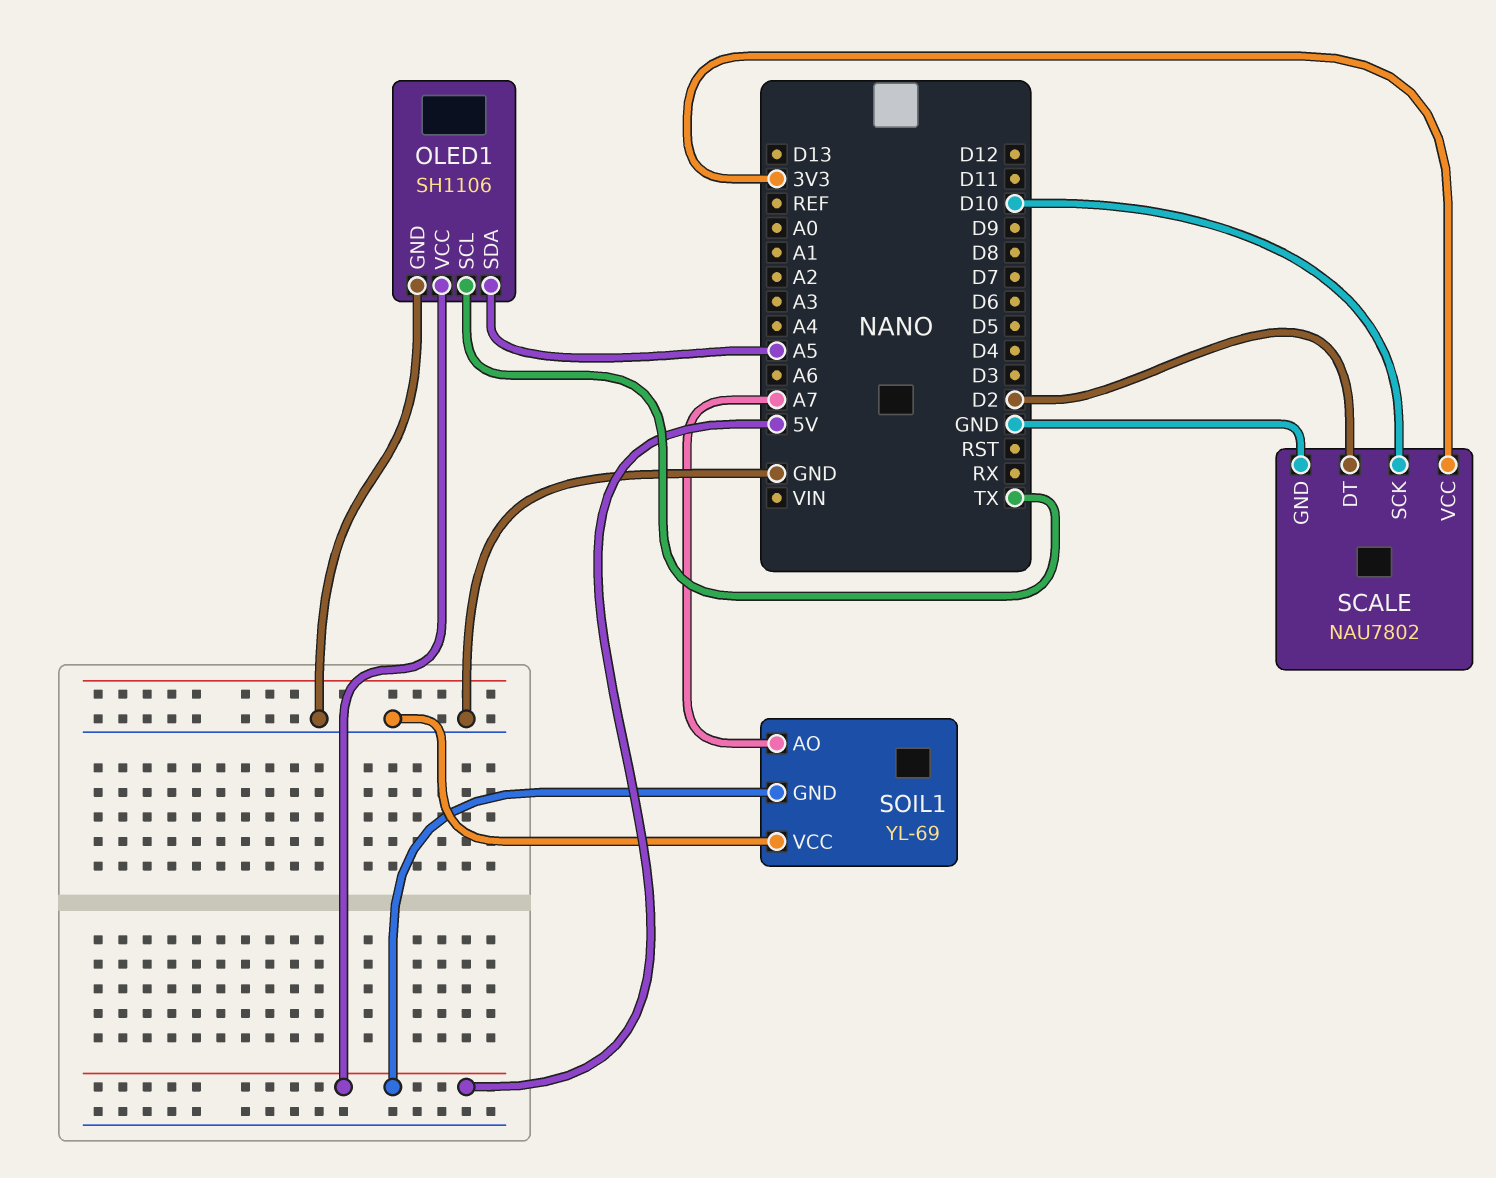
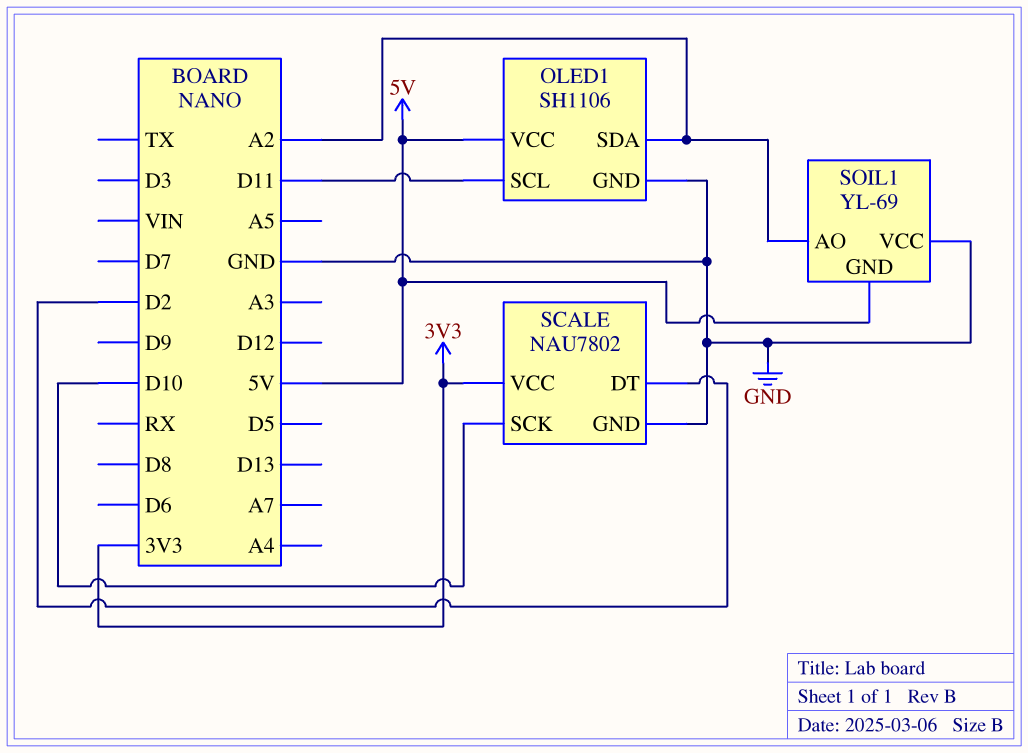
OLED1 pin SCL: TX -> D11
OLED1 pin SDA: A5 -> A2
SOIL1 pin AO: A7 -> A2

